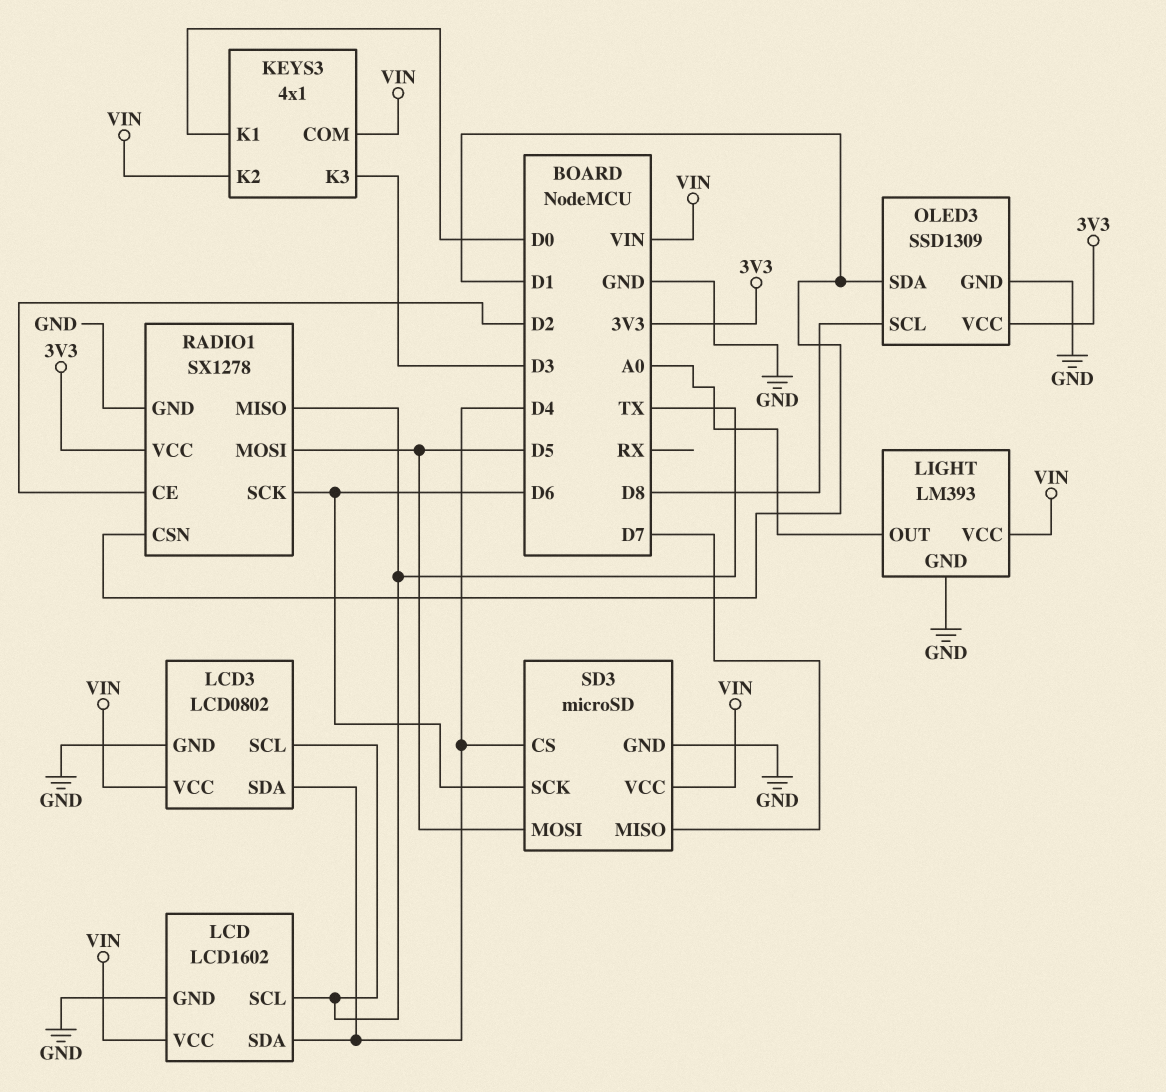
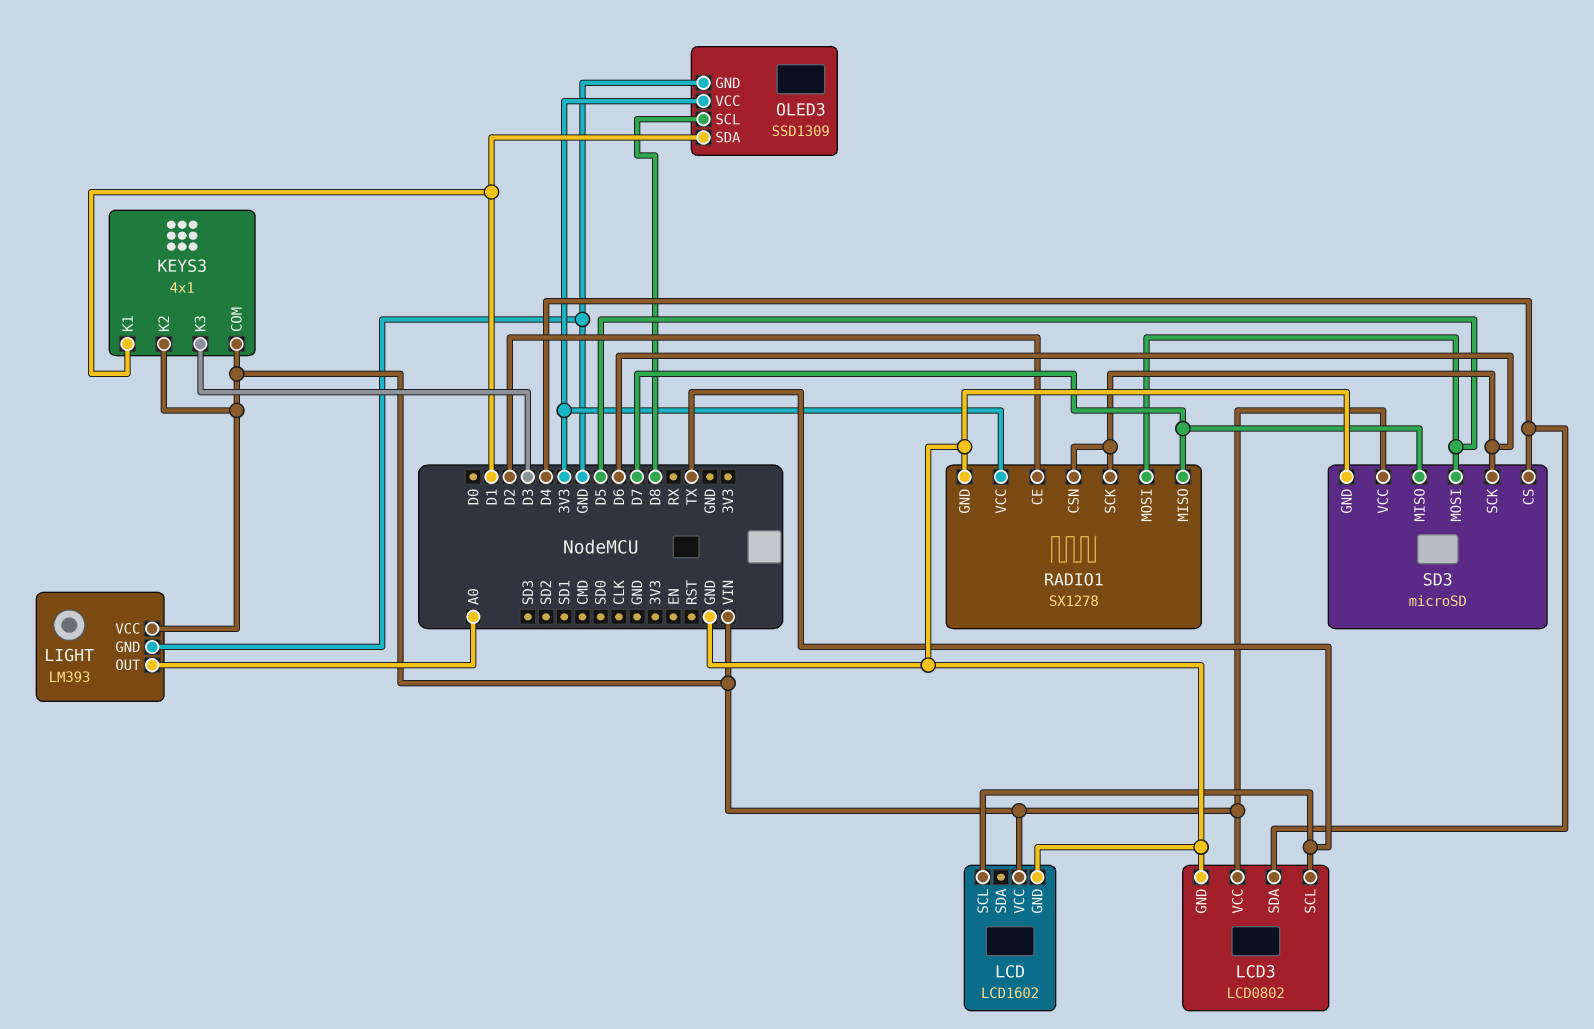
KEYS3 pin K1: D0 -> D1
LCD pin SDA: D4 -> none
RADIO1 pin CSN: D1 -> D6
RADIO1 pin MISO: TX -> D7

